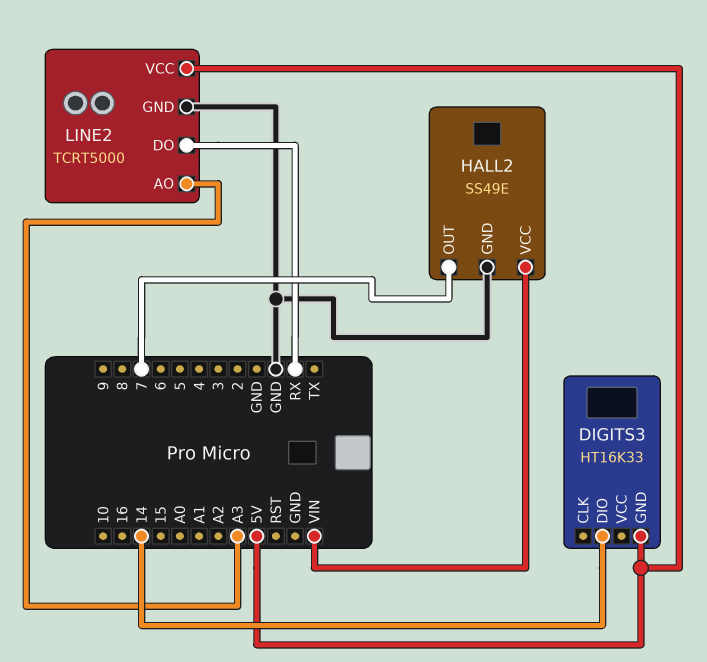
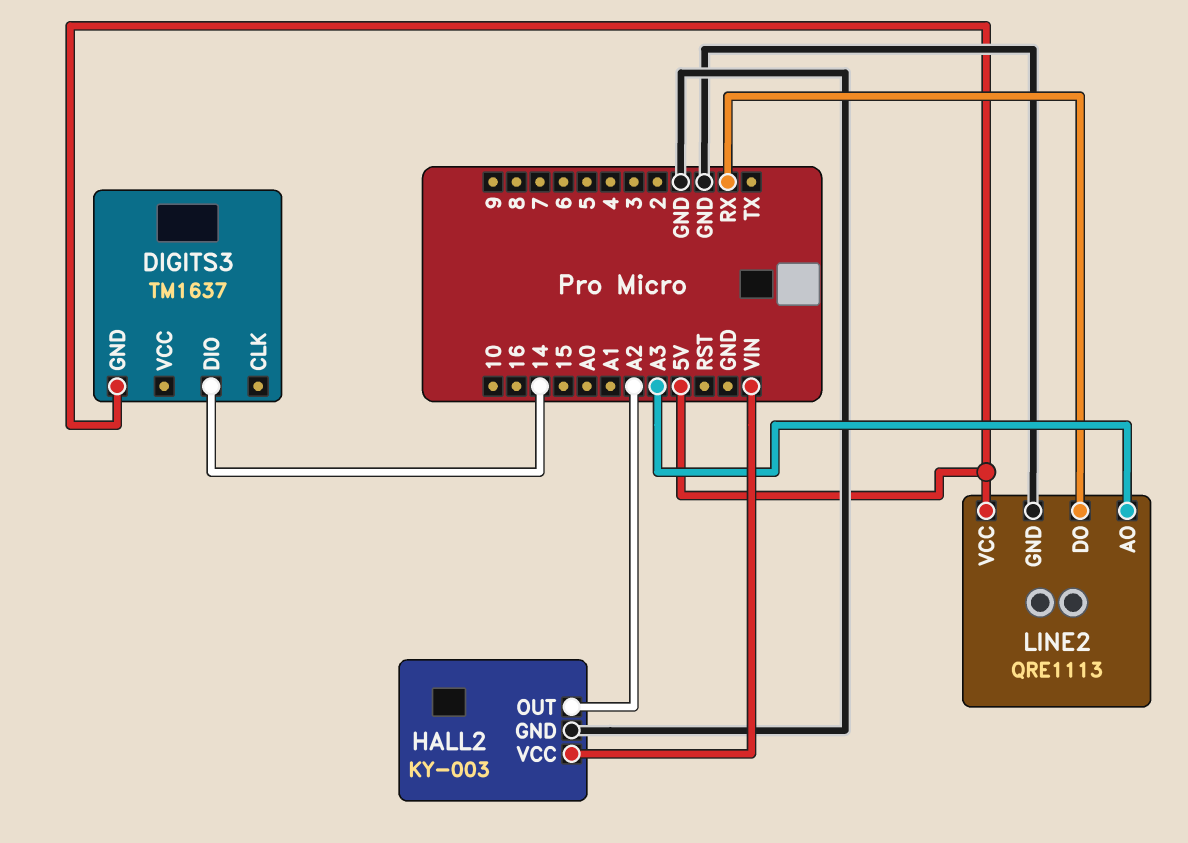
DIGITS3: HT16K33 -> TM1637
HALL2: SS49E -> KY-003
HALL2 pin OUT: 7 -> A2
LINE2: TCRT5000 -> QRE1113

